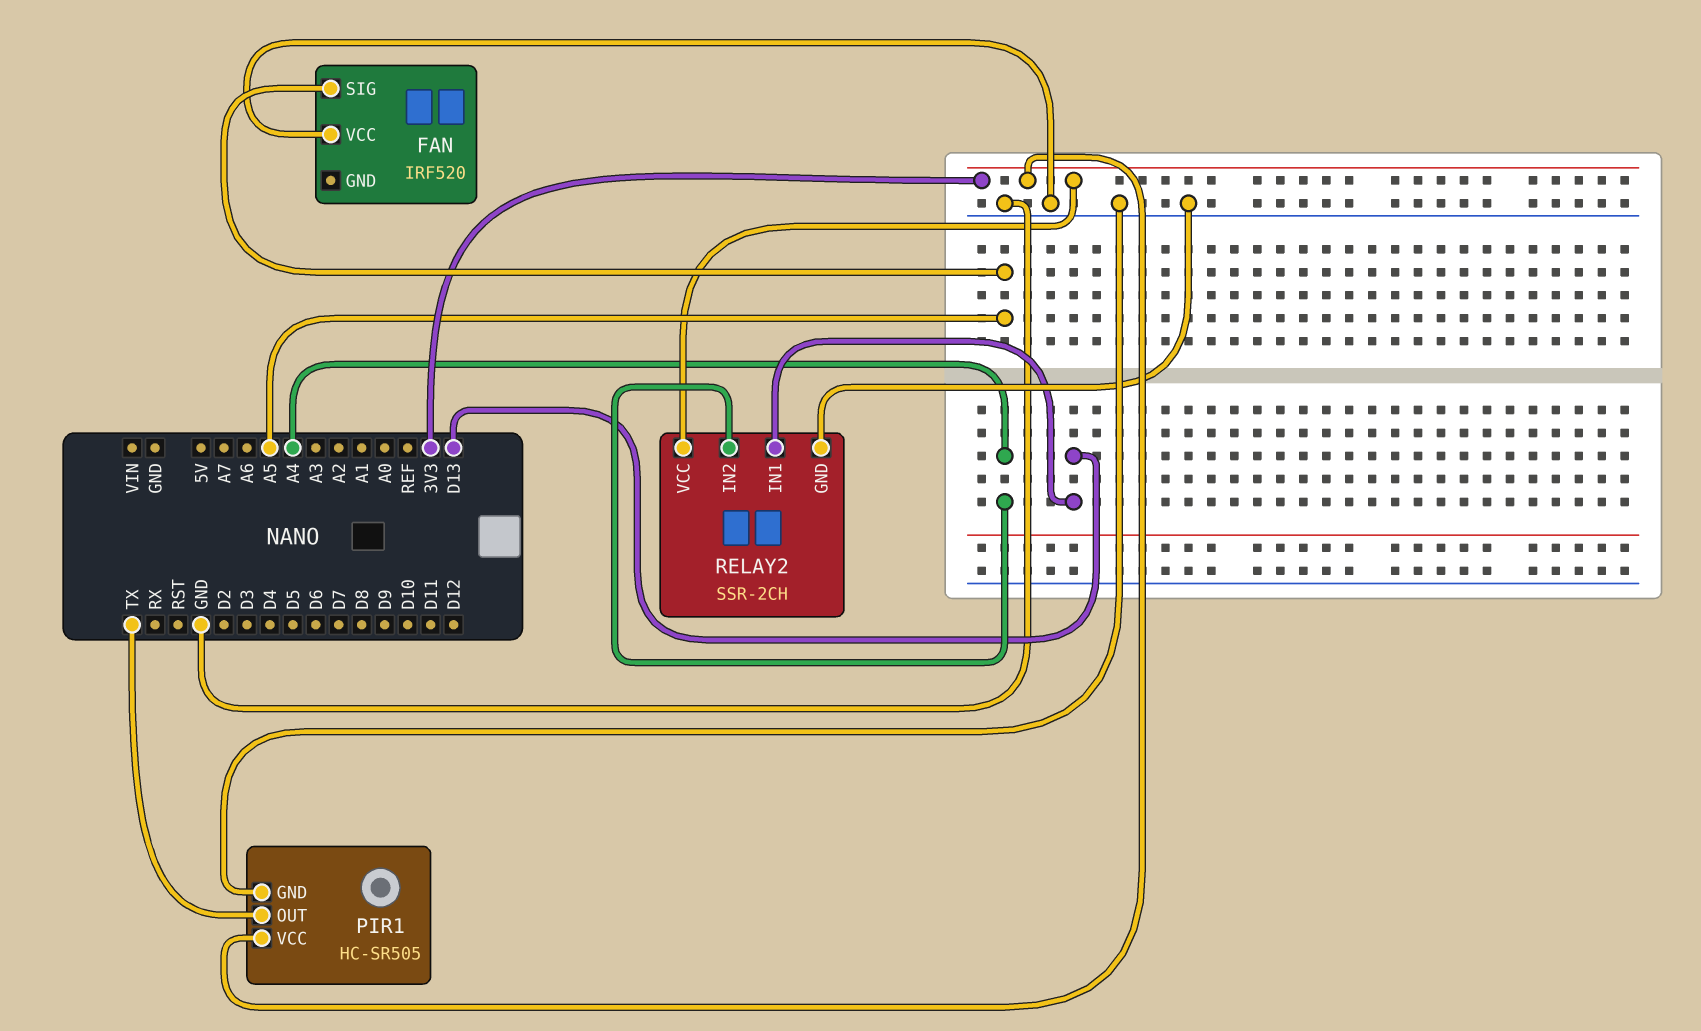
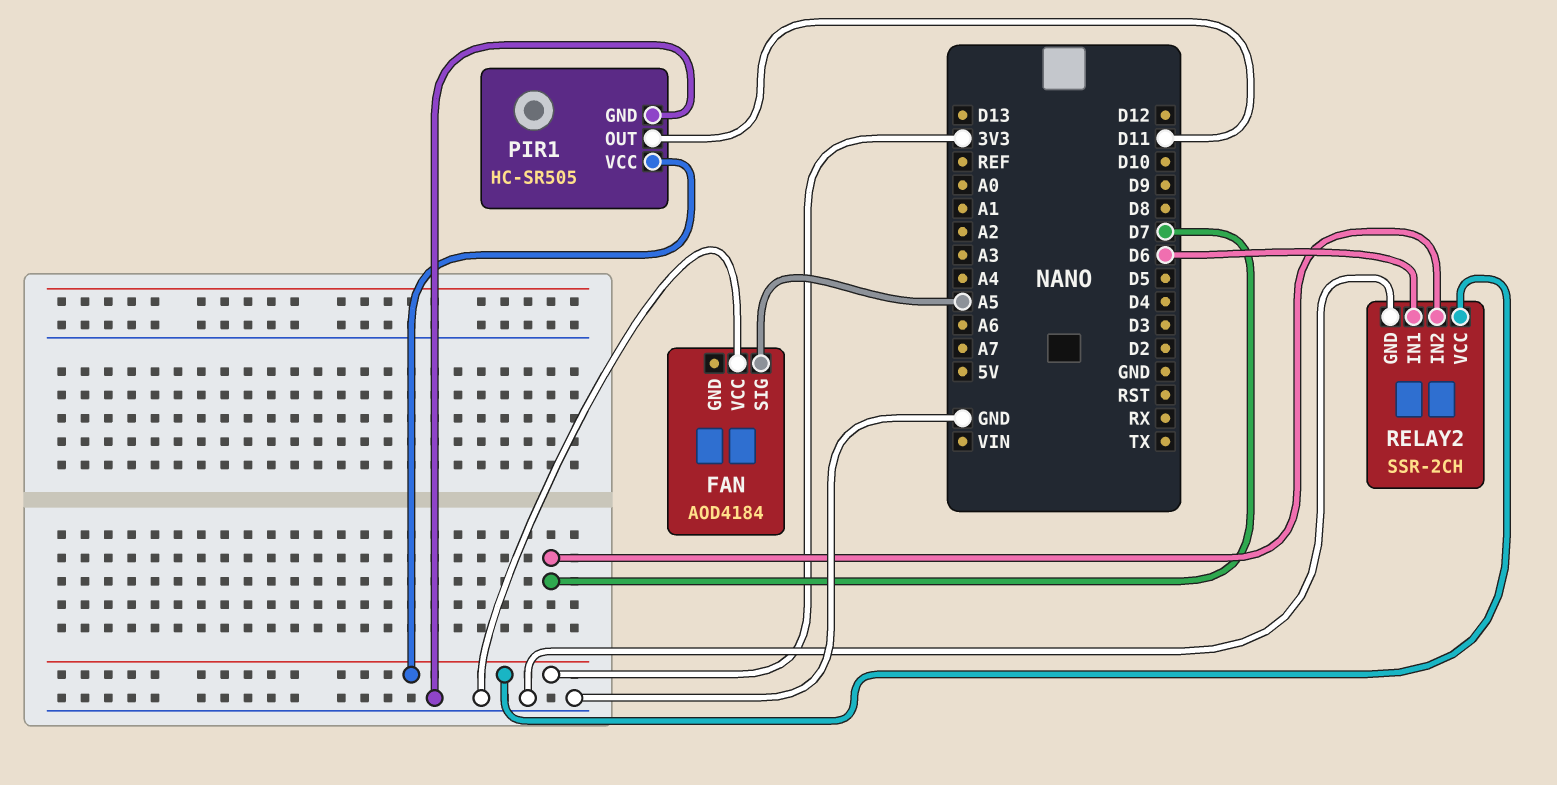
FAN: IRF520 -> AOD4184
PIR1 pin OUT: TX -> D11
RELAY2 pin IN1: D13 -> D6
RELAY2 pin IN2: A4 -> D7

